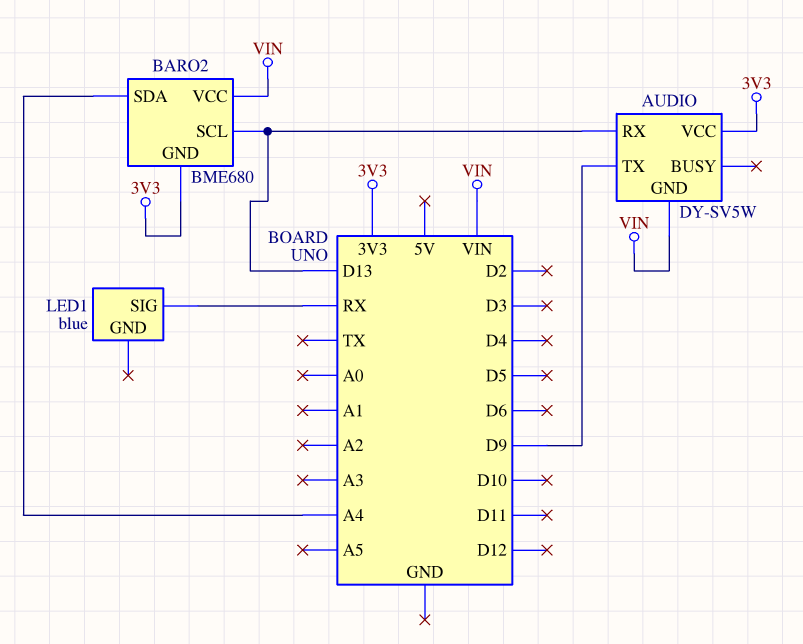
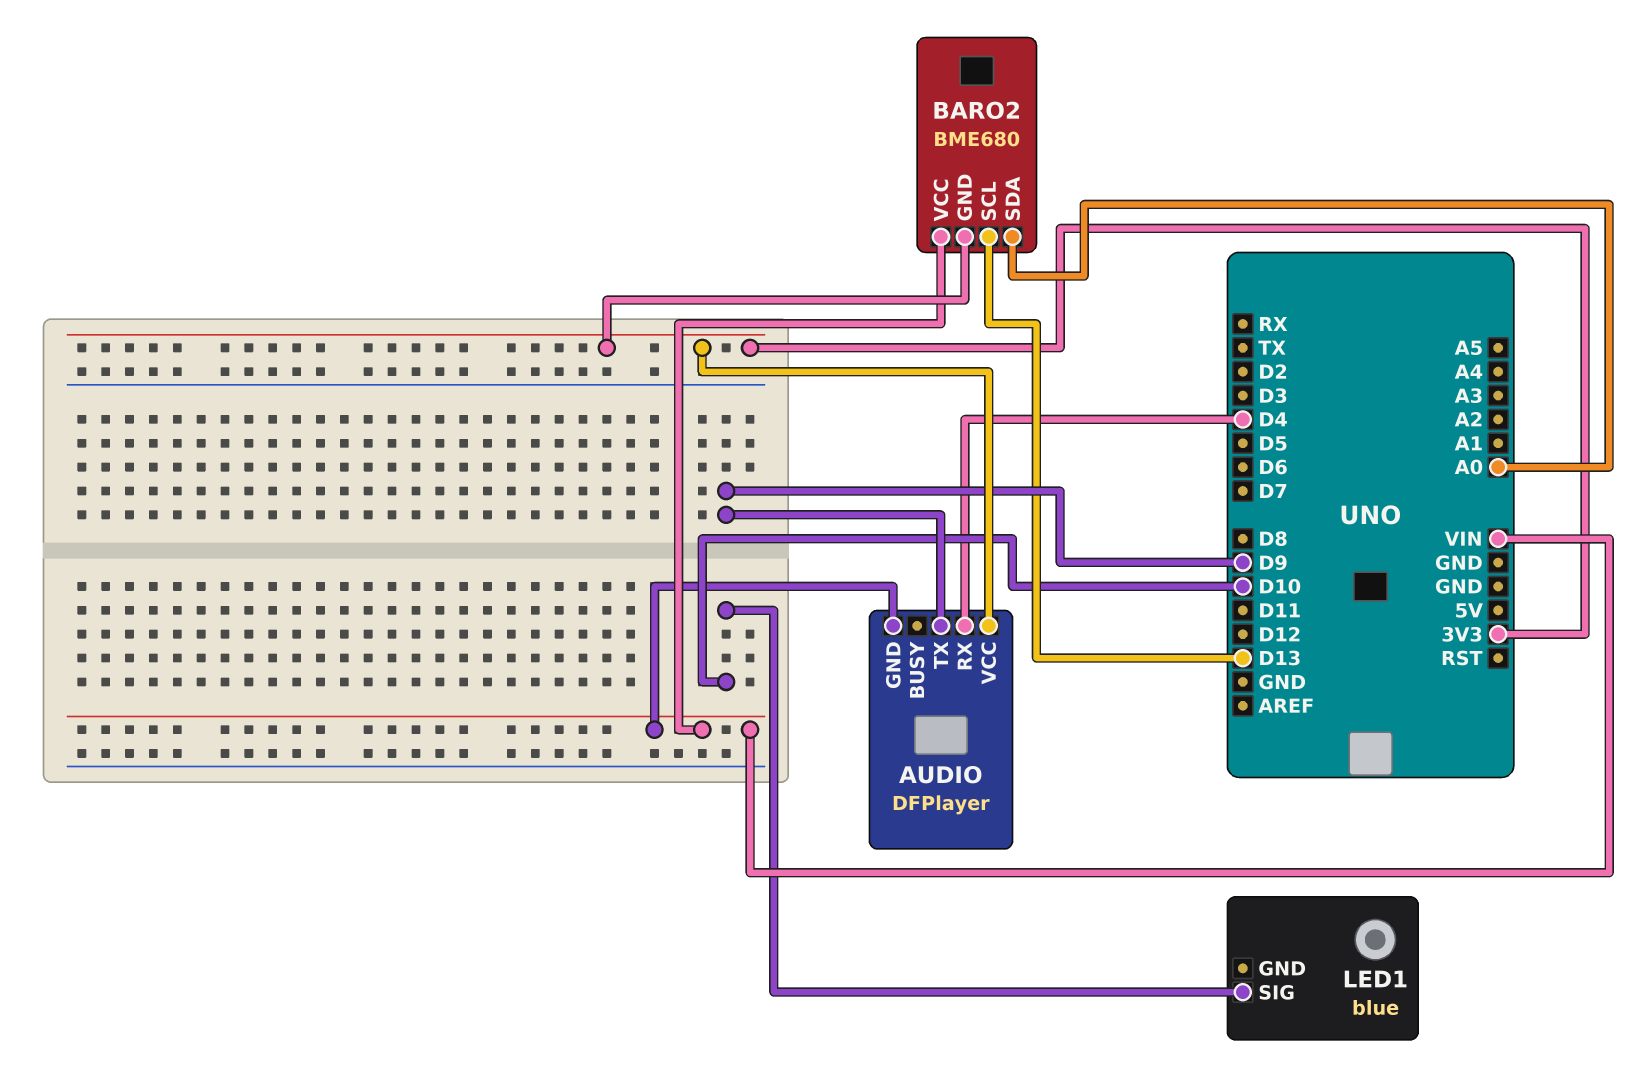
AUDIO: DY-SV5W -> DFPlayer
AUDIO pin RX: D13 -> D4
BARO2 pin SDA: A4 -> A0
LED1 pin SIG: RX -> D10

